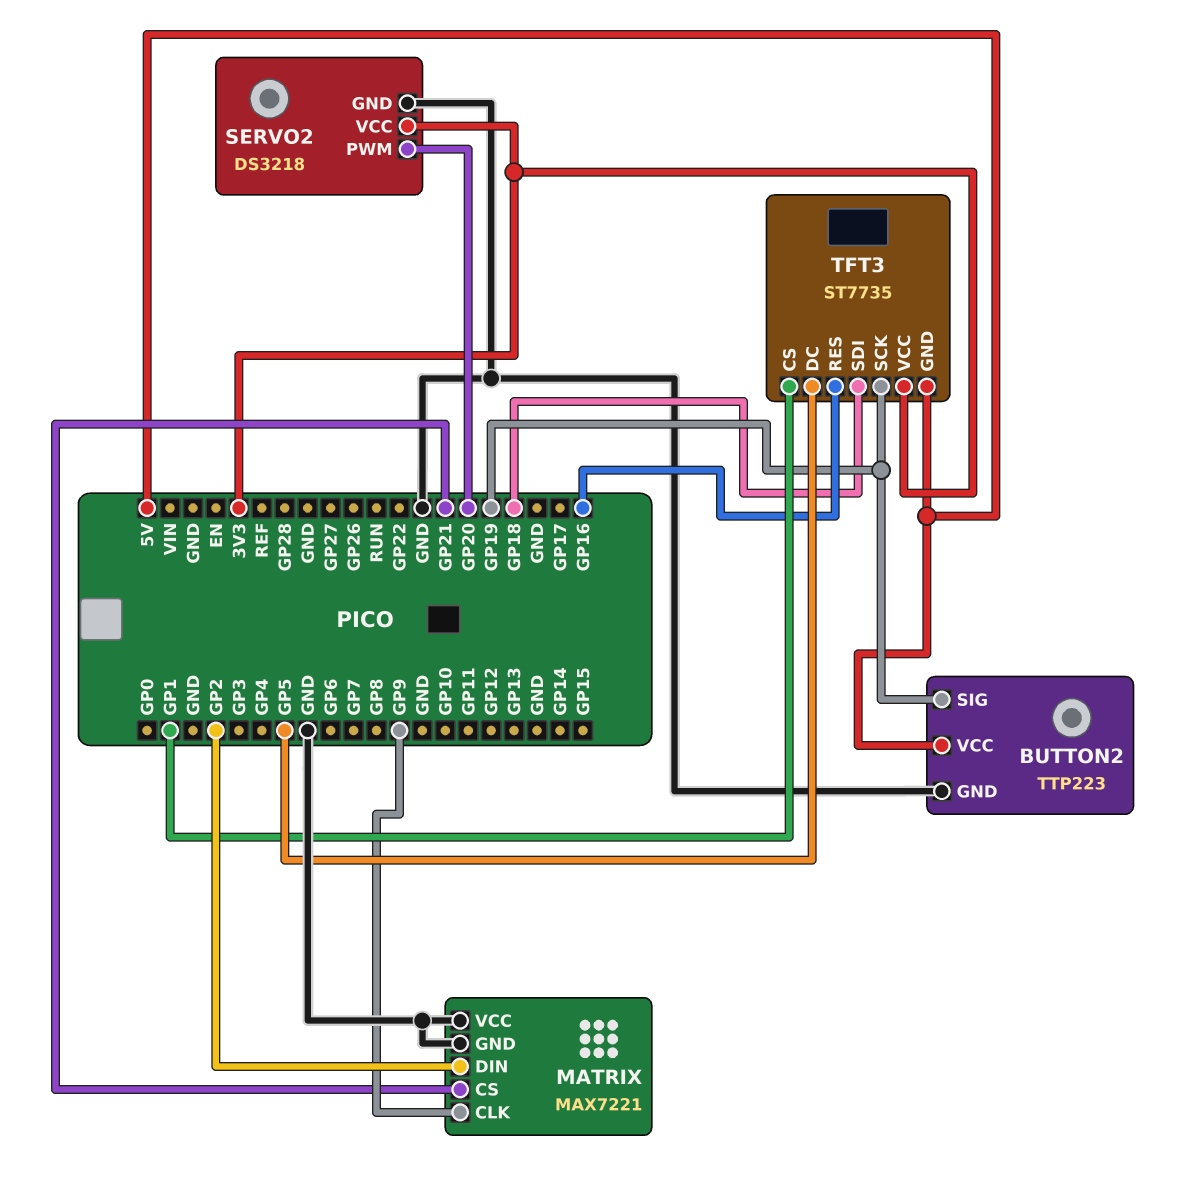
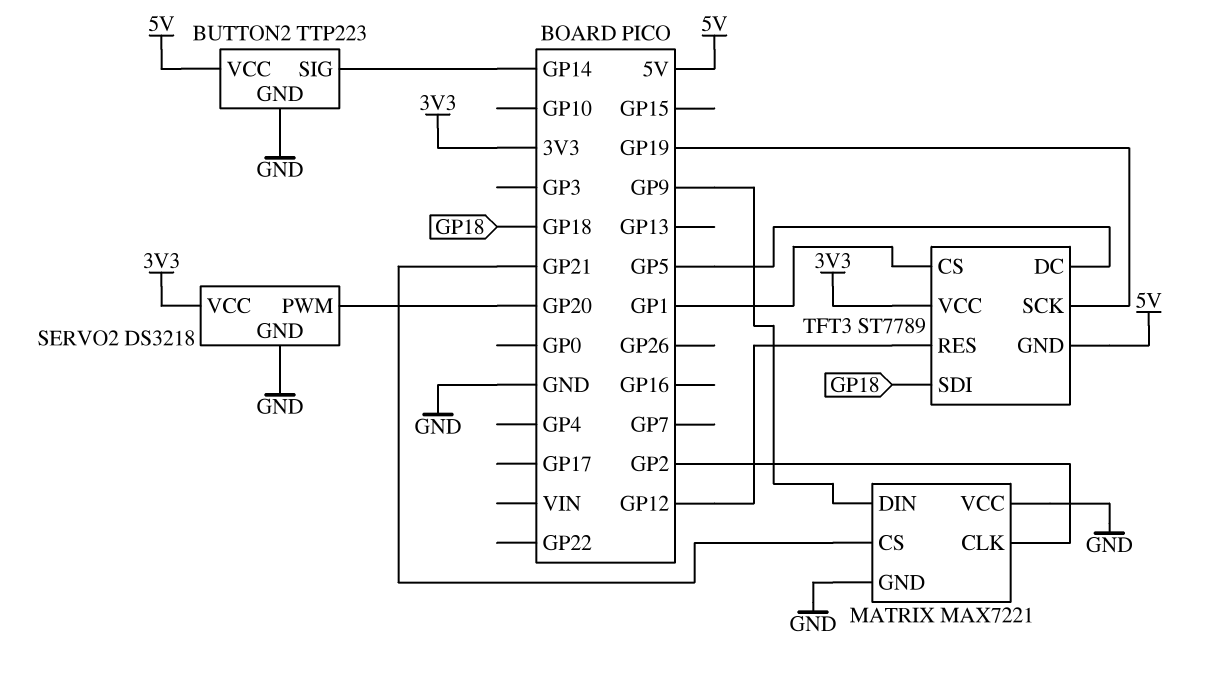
BUTTON2 pin SIG: GP19 -> GP14
MATRIX pin CLK: GP9 -> GP2
MATRIX pin DIN: GP2 -> GP9
TFT3: ST7735 -> ST7789
TFT3 pin RES: GP16 -> GP12

